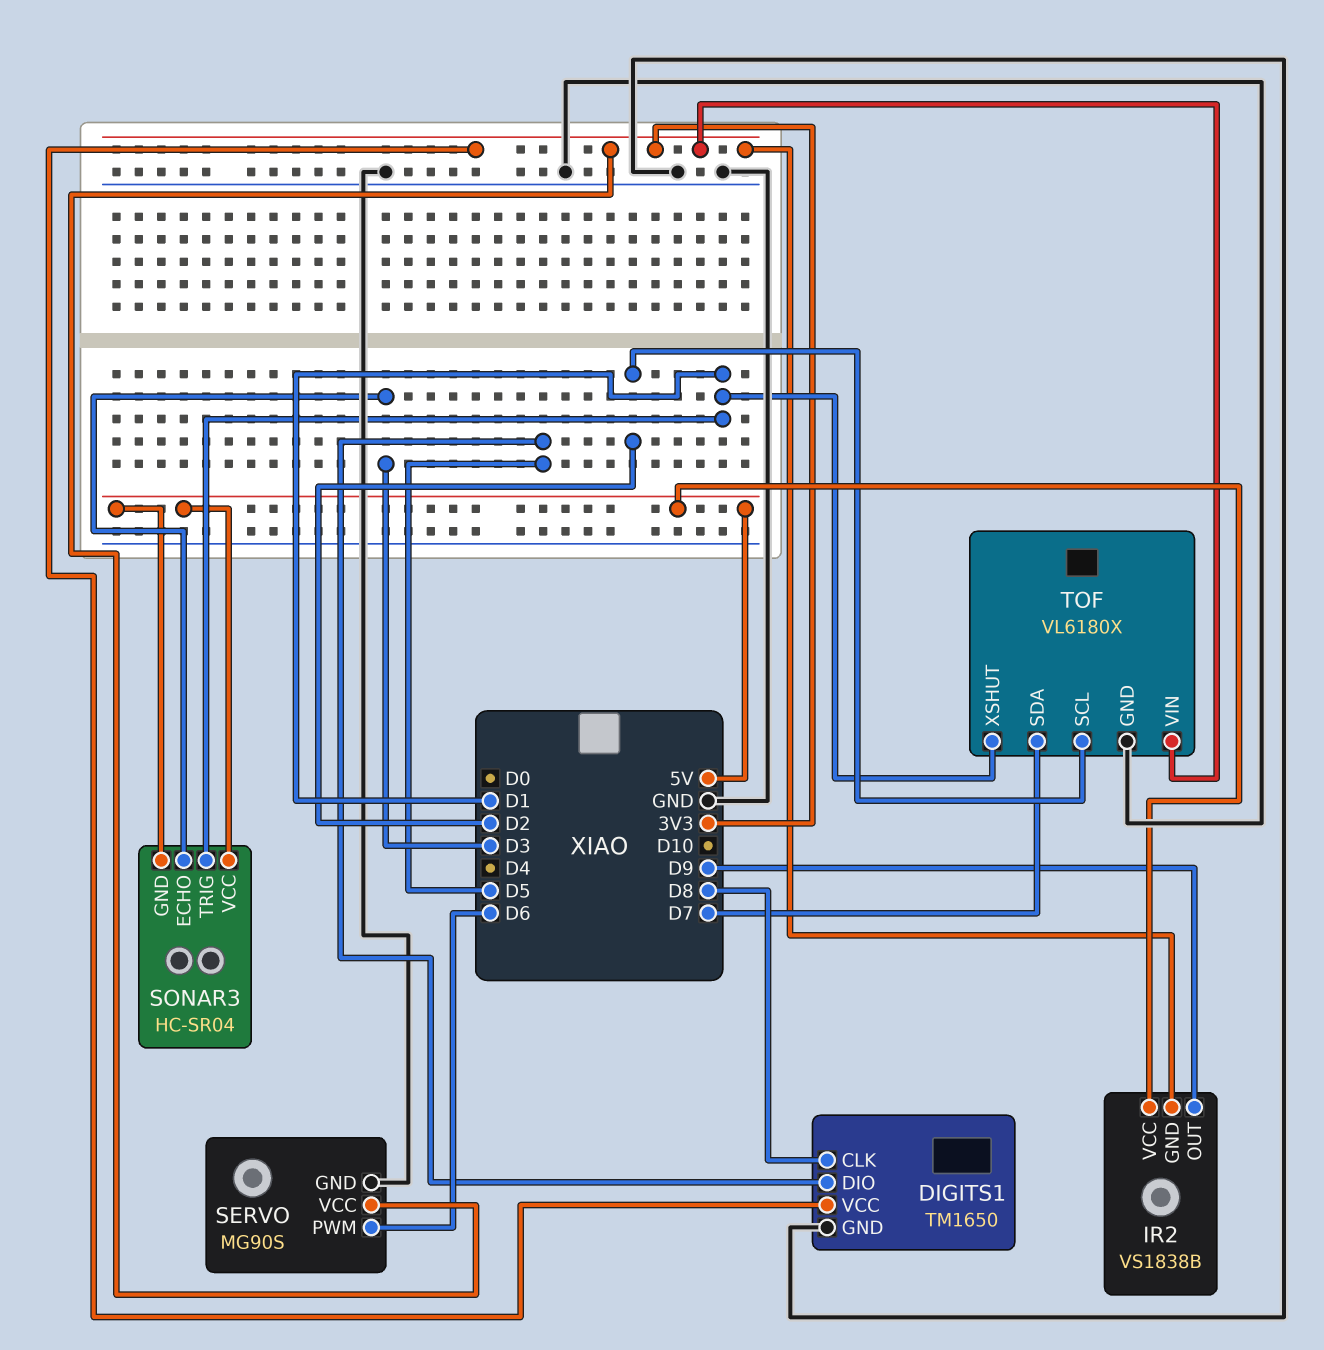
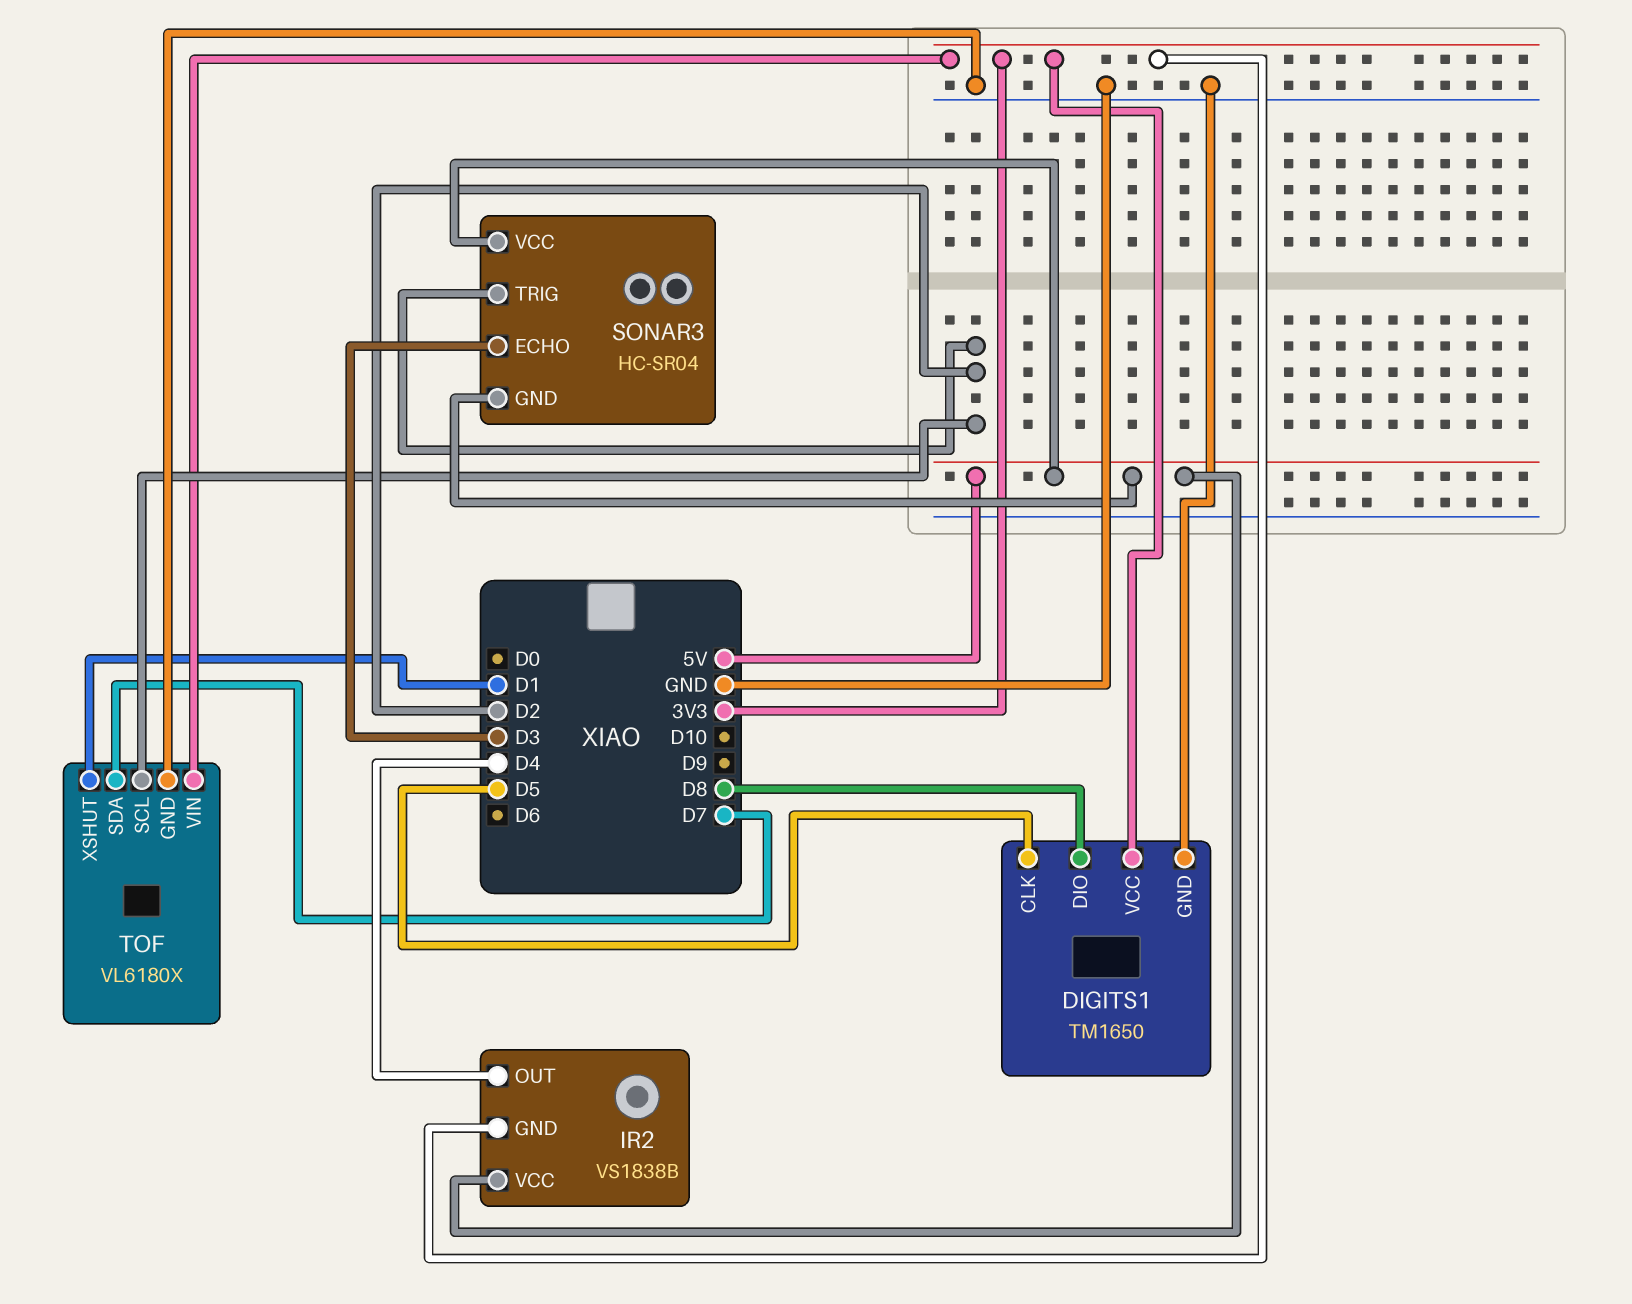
DIGITS1 pin CLK: D8 -> D5
DIGITS1 pin DIO: D5 -> D8
IR2 pin OUT: D9 -> D4
SERVO: MG90S -> none
SERVO pin GND: GND -> none
SERVO pin PWM: D6 -> none
SERVO pin VCC: 3V3 -> none
SONAR3 pin TRIG: D1 -> D2

